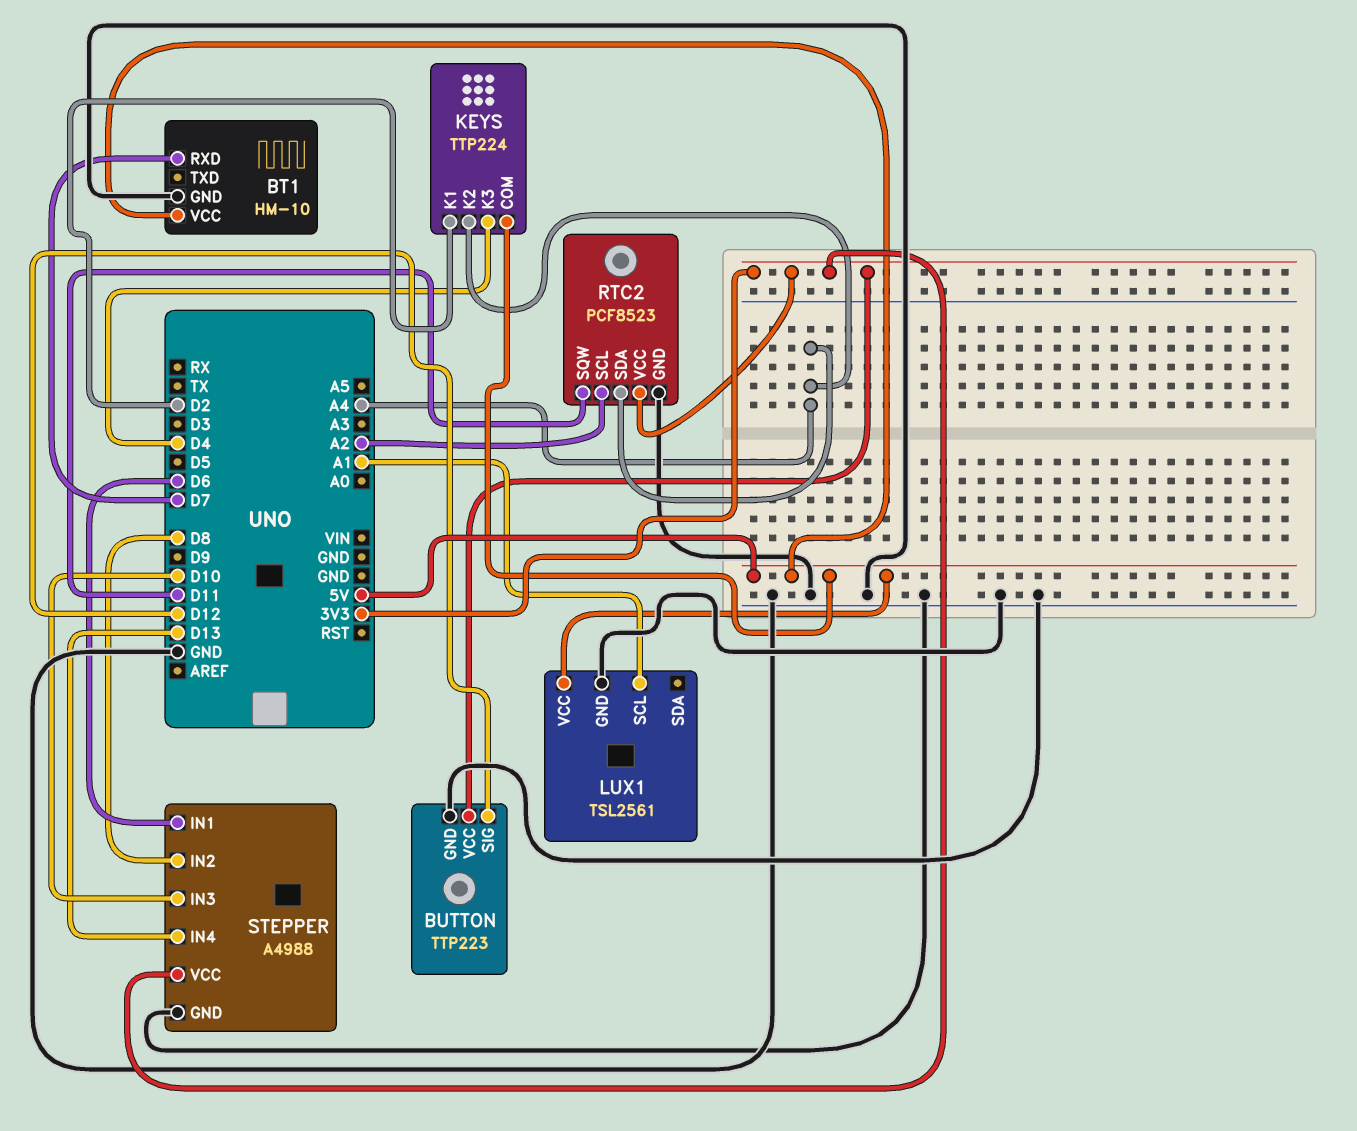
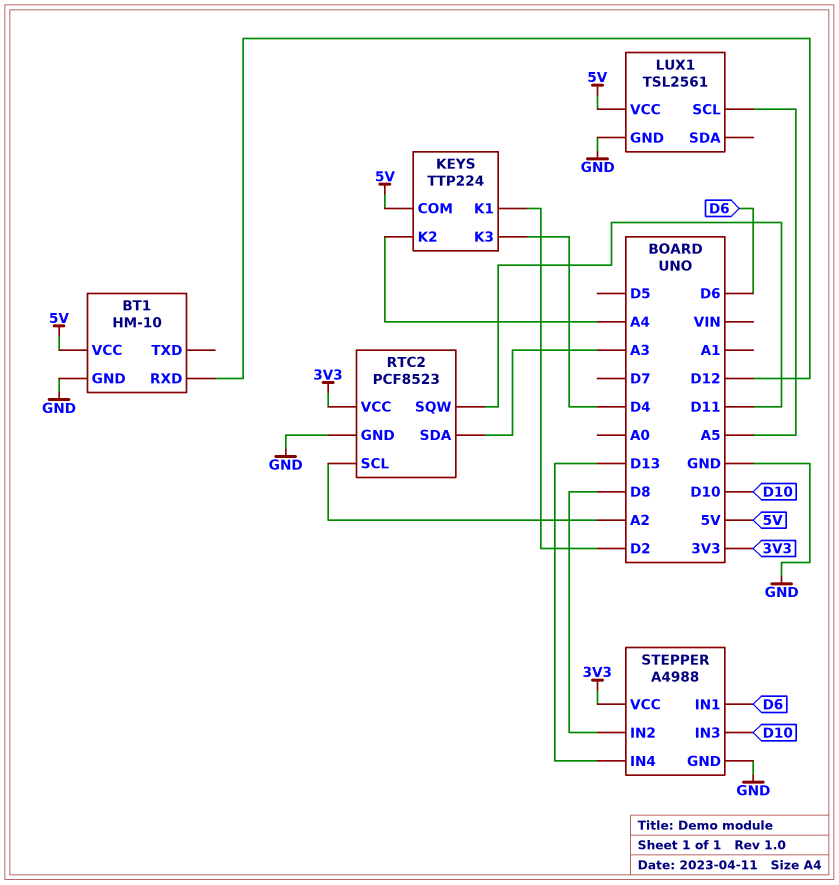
BT1 pin RXD: D7 -> D12
BUTTON: TTP223 -> none
BUTTON pin GND: GND -> none
BUTTON pin SIG: D12 -> none
BUTTON pin VCC: 3V3 -> none
LUX1 pin SCL: A1 -> A5
RTC2 pin SDA: A4 -> A3

